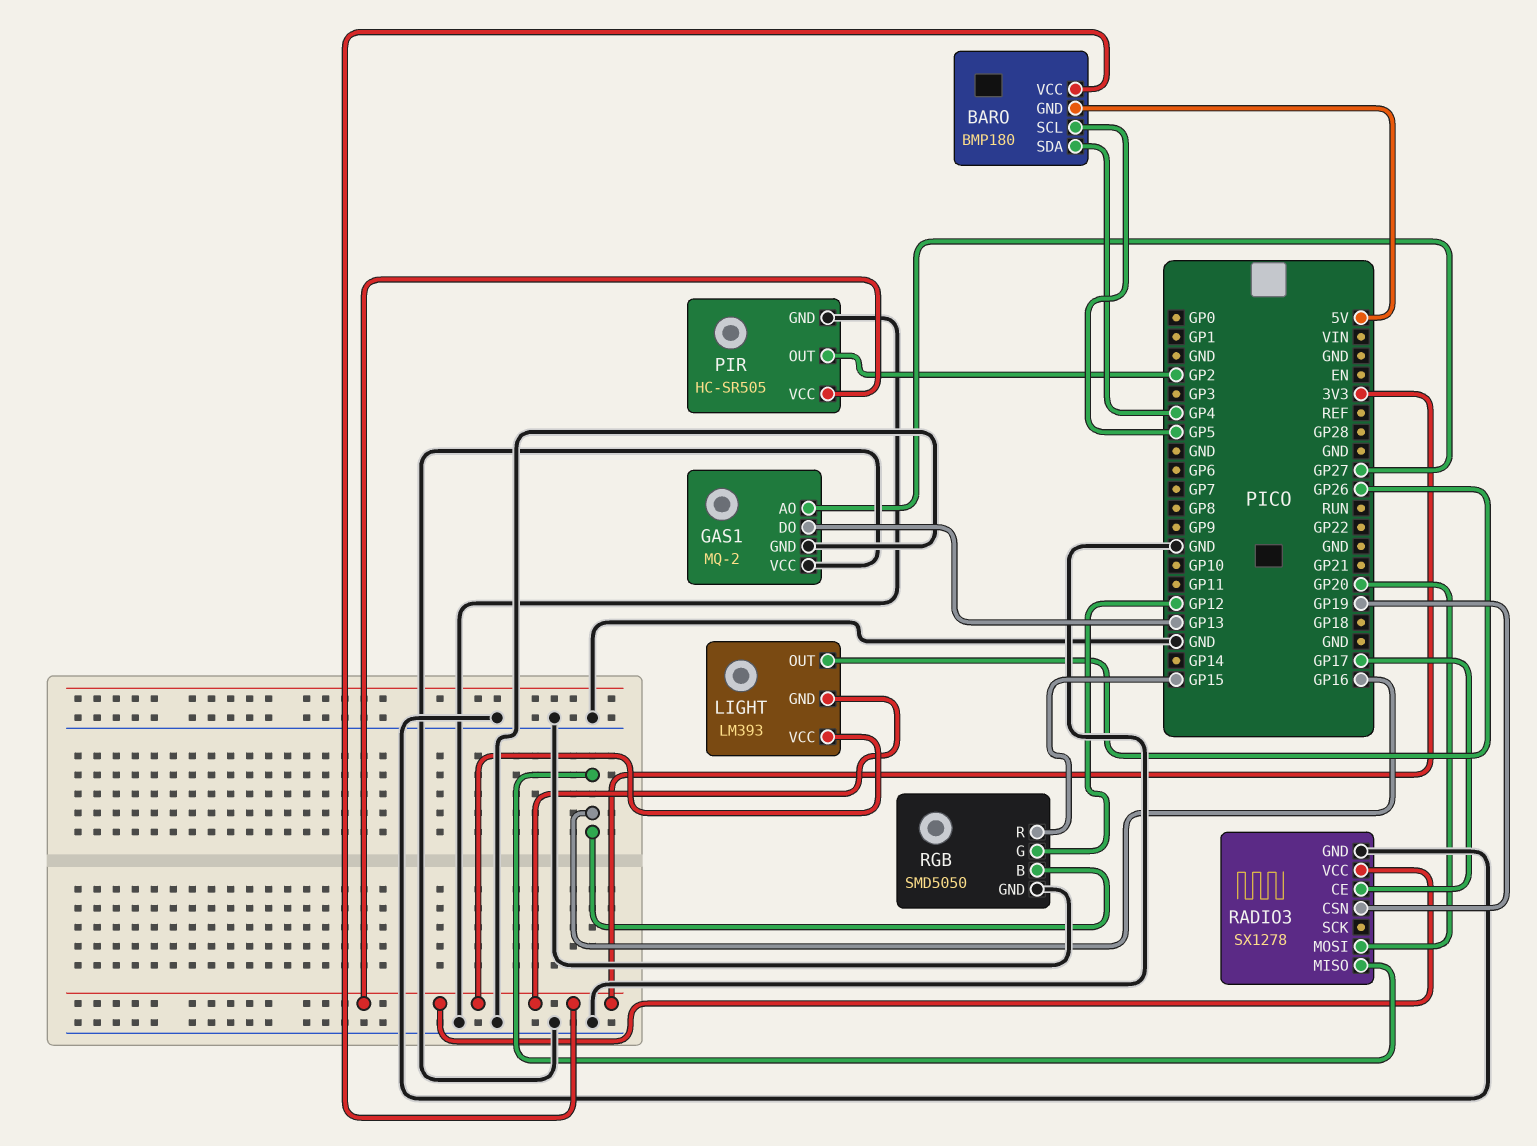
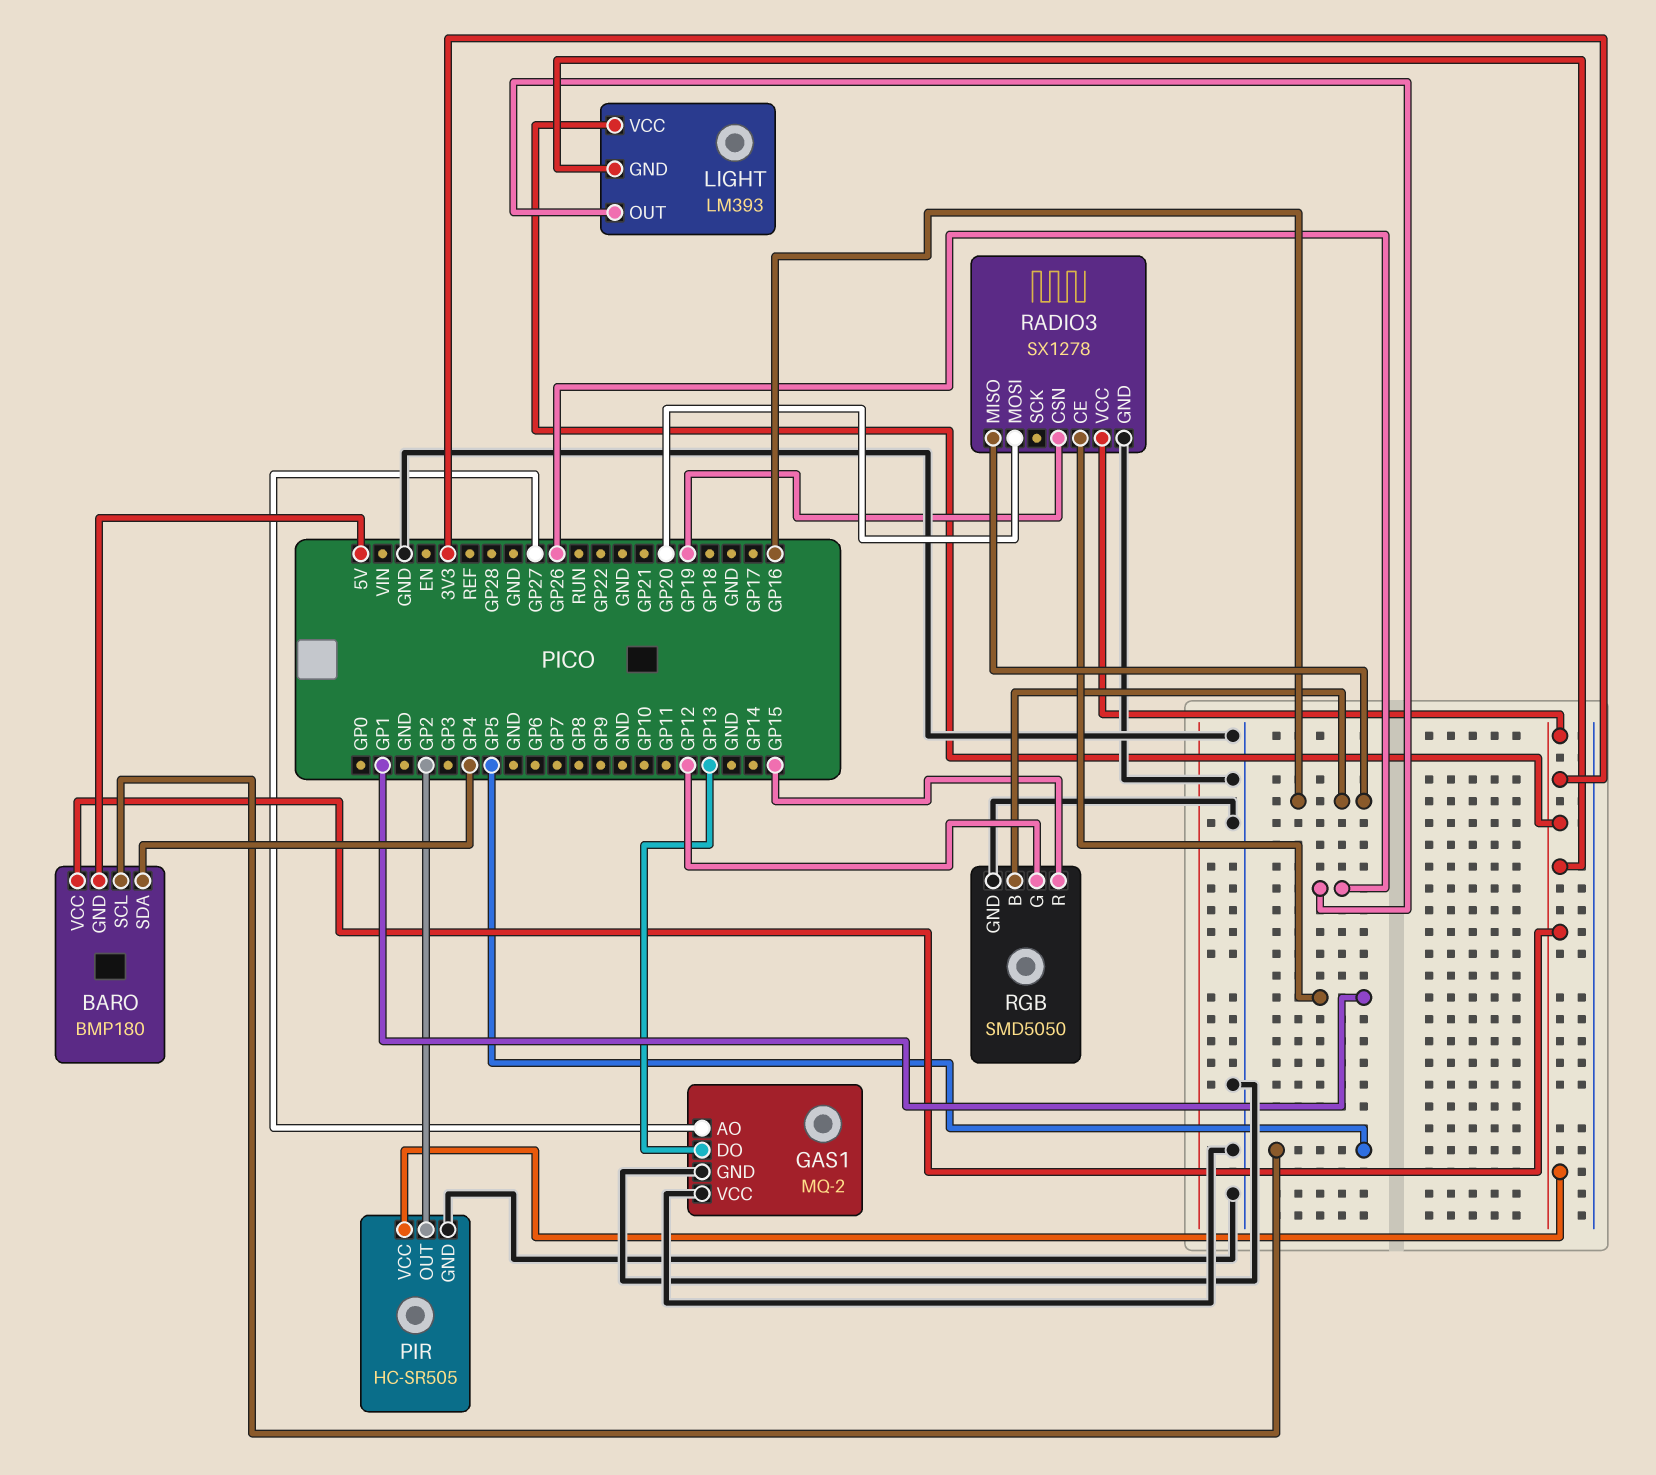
RADIO3 pin CE: GP17 -> GP1

